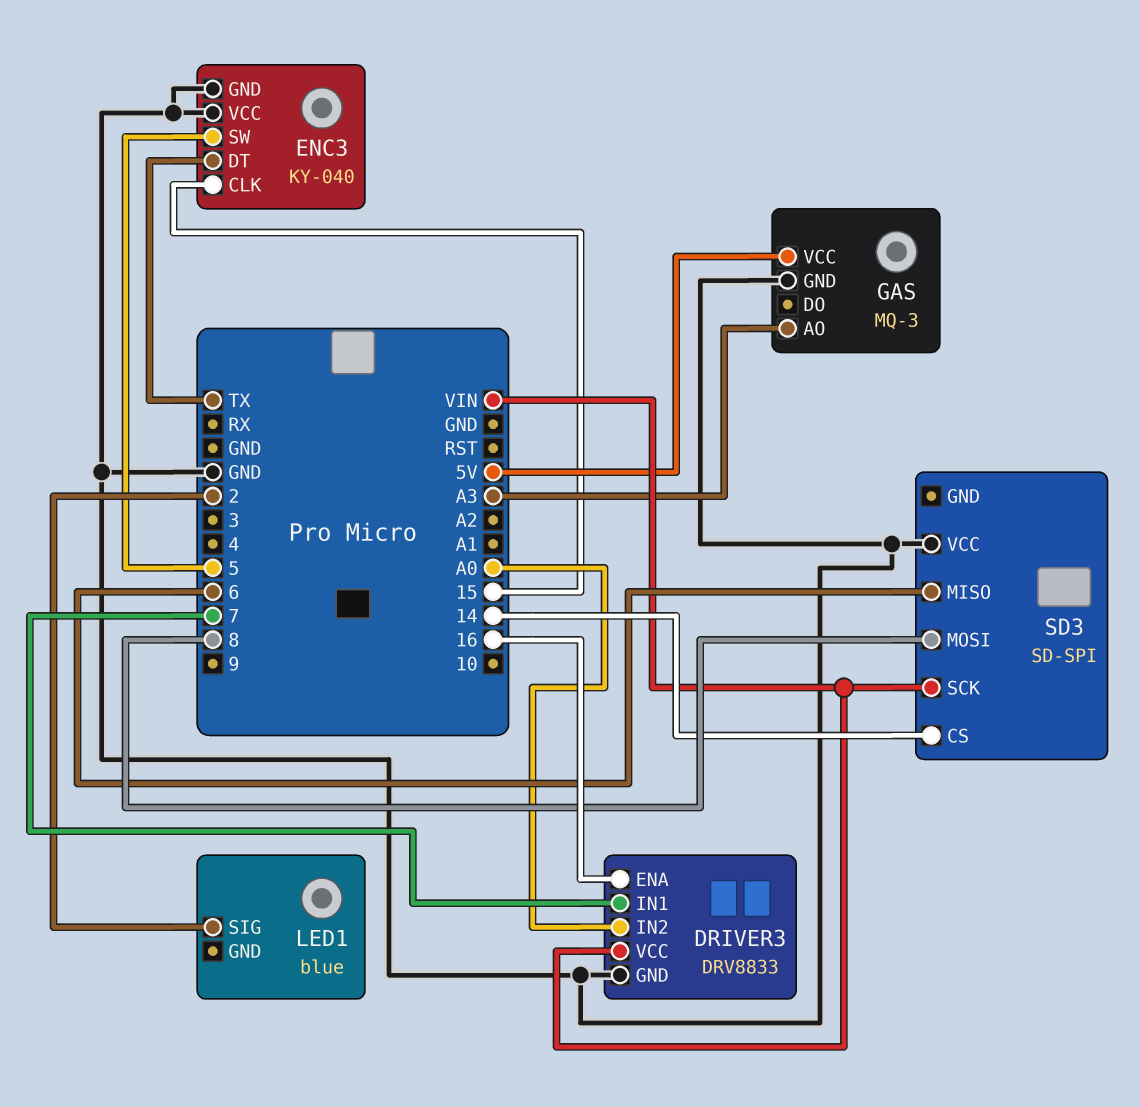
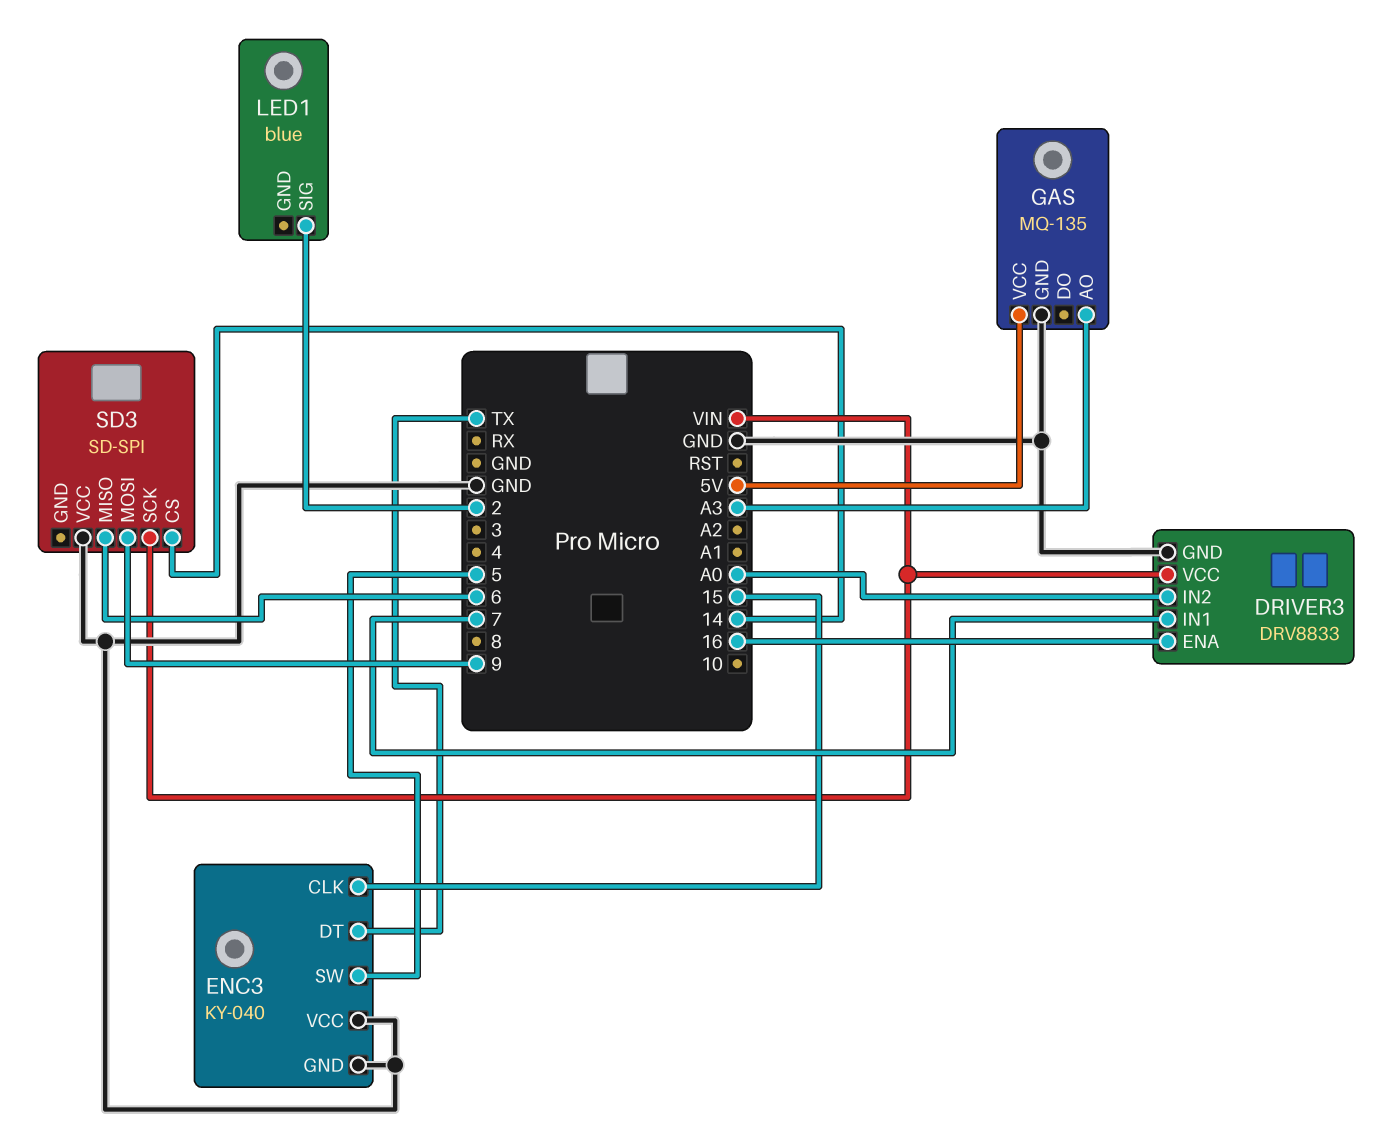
GAS: MQ-3 -> MQ-135
SD3 pin MOSI: 8 -> 9

